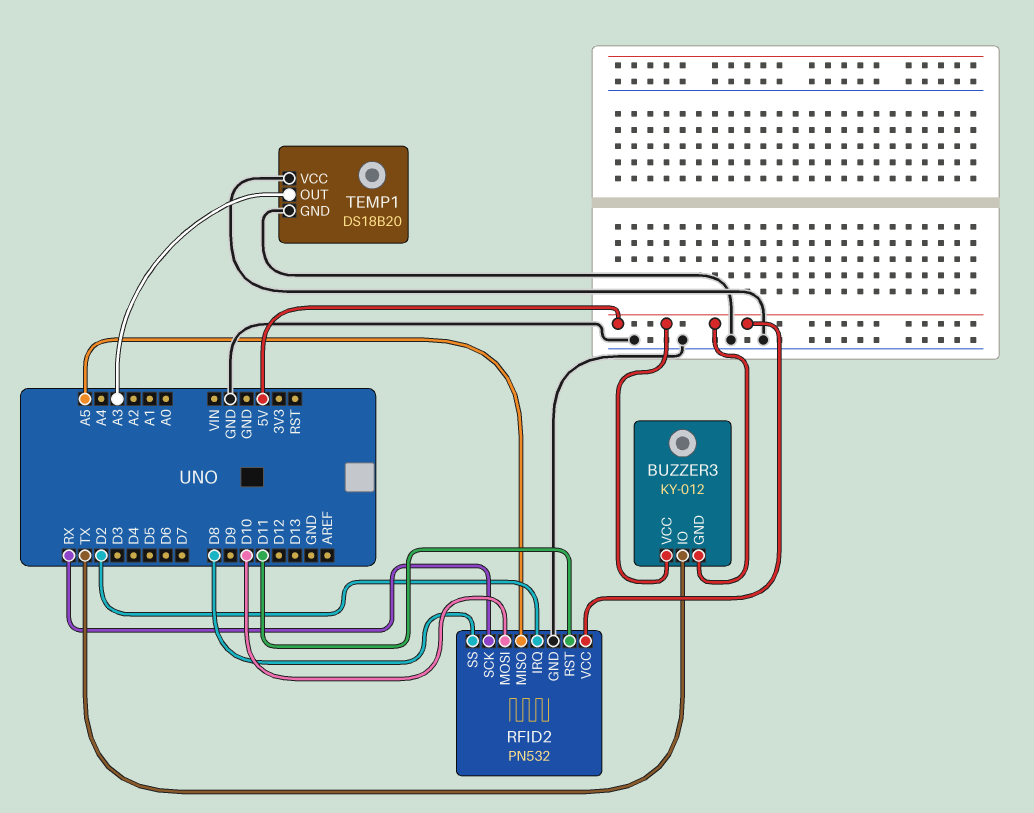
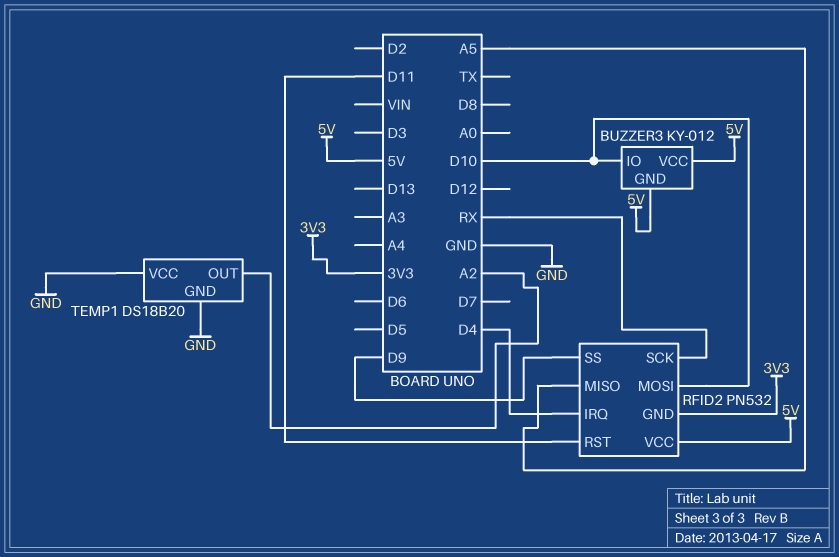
BUZZER3 pin IO: TX -> D10
RFID2 pin GND: GND -> 3V3
RFID2 pin IRQ: D2 -> D4
RFID2 pin SS: D8 -> D9
TEMP1 pin OUT: A3 -> A2

